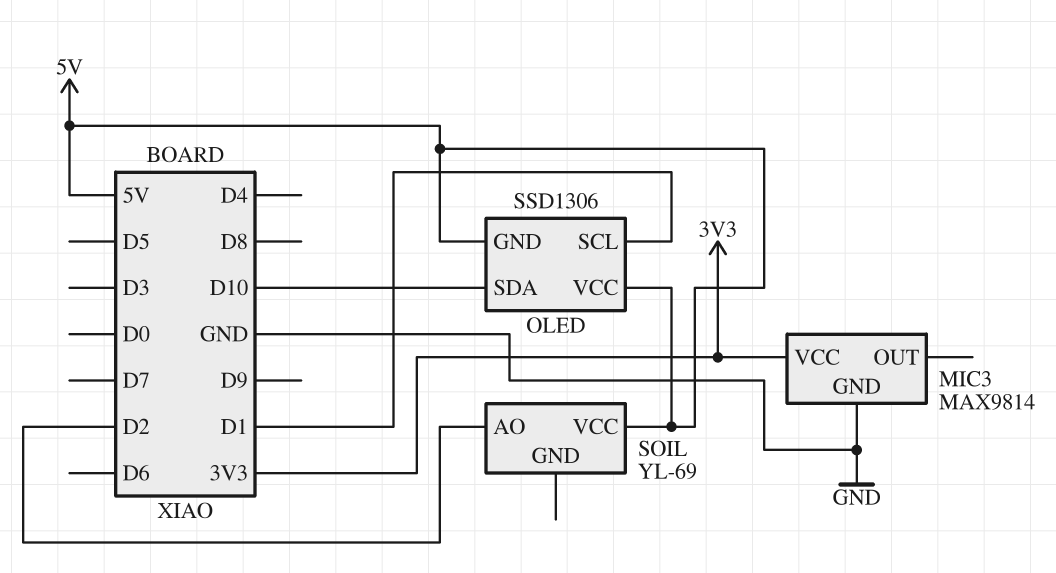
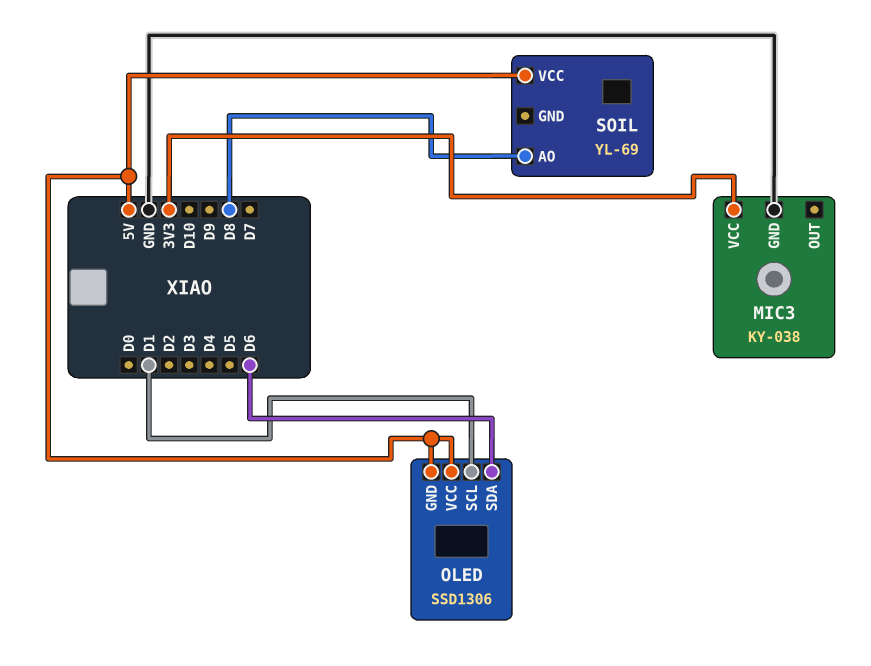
MIC3: MAX9814 -> KY-038
OLED pin SDA: D10 -> D6
SOIL pin AO: D2 -> D8

